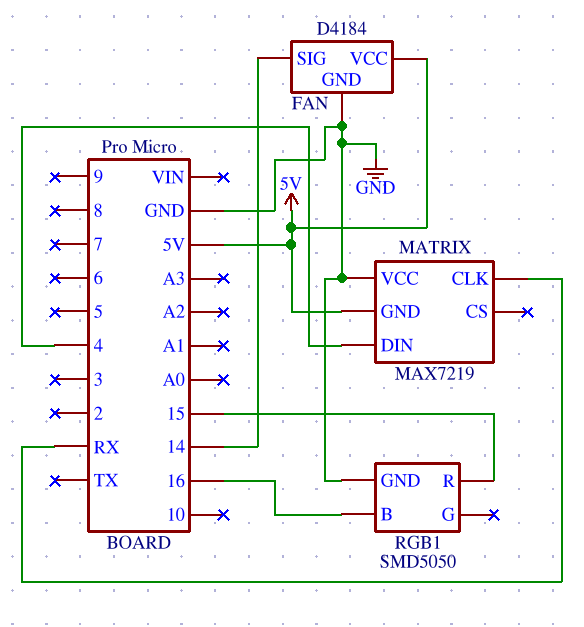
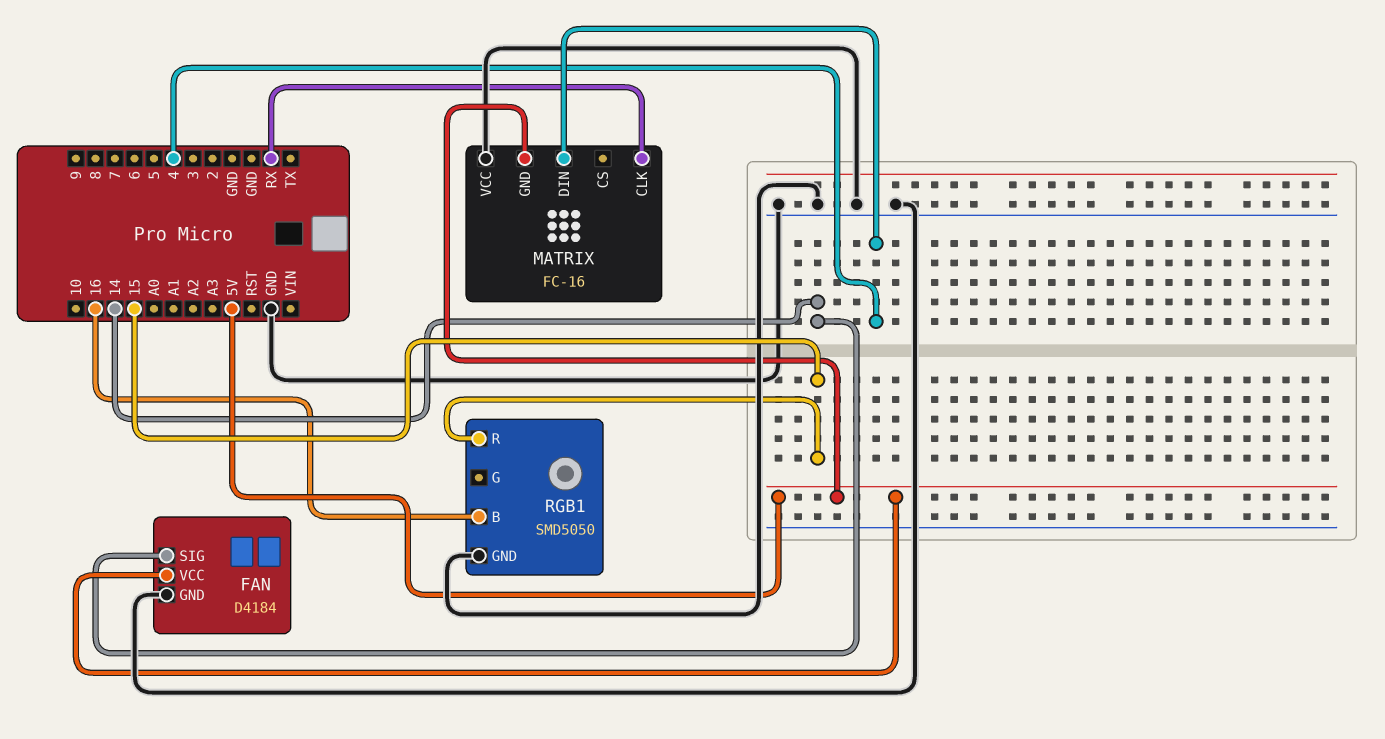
MATRIX: MAX7219 -> FC-16

